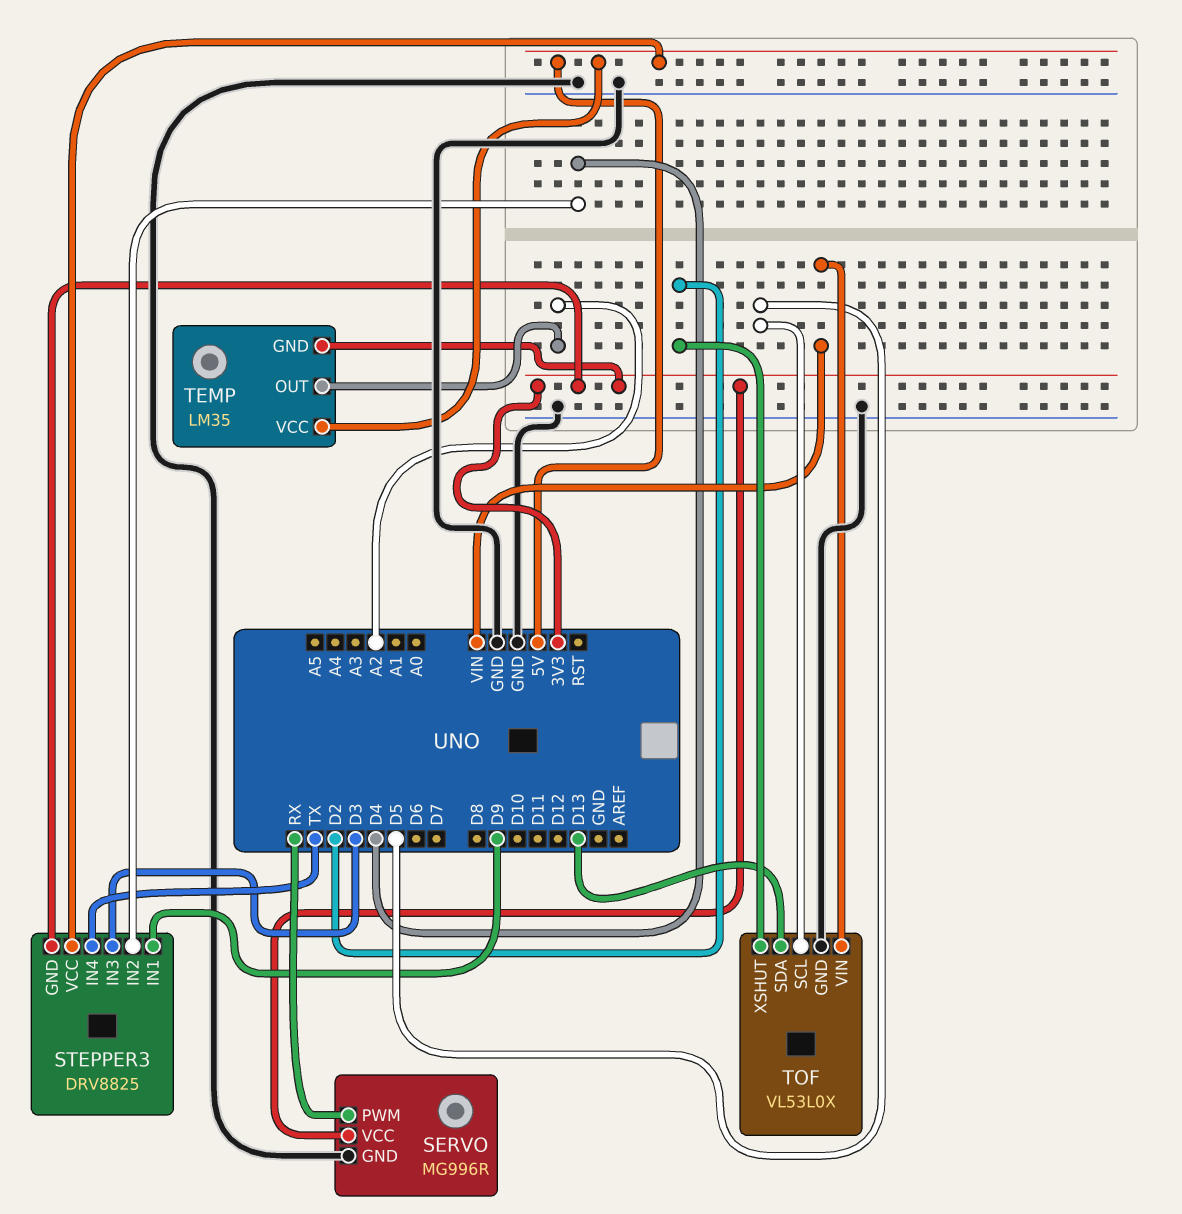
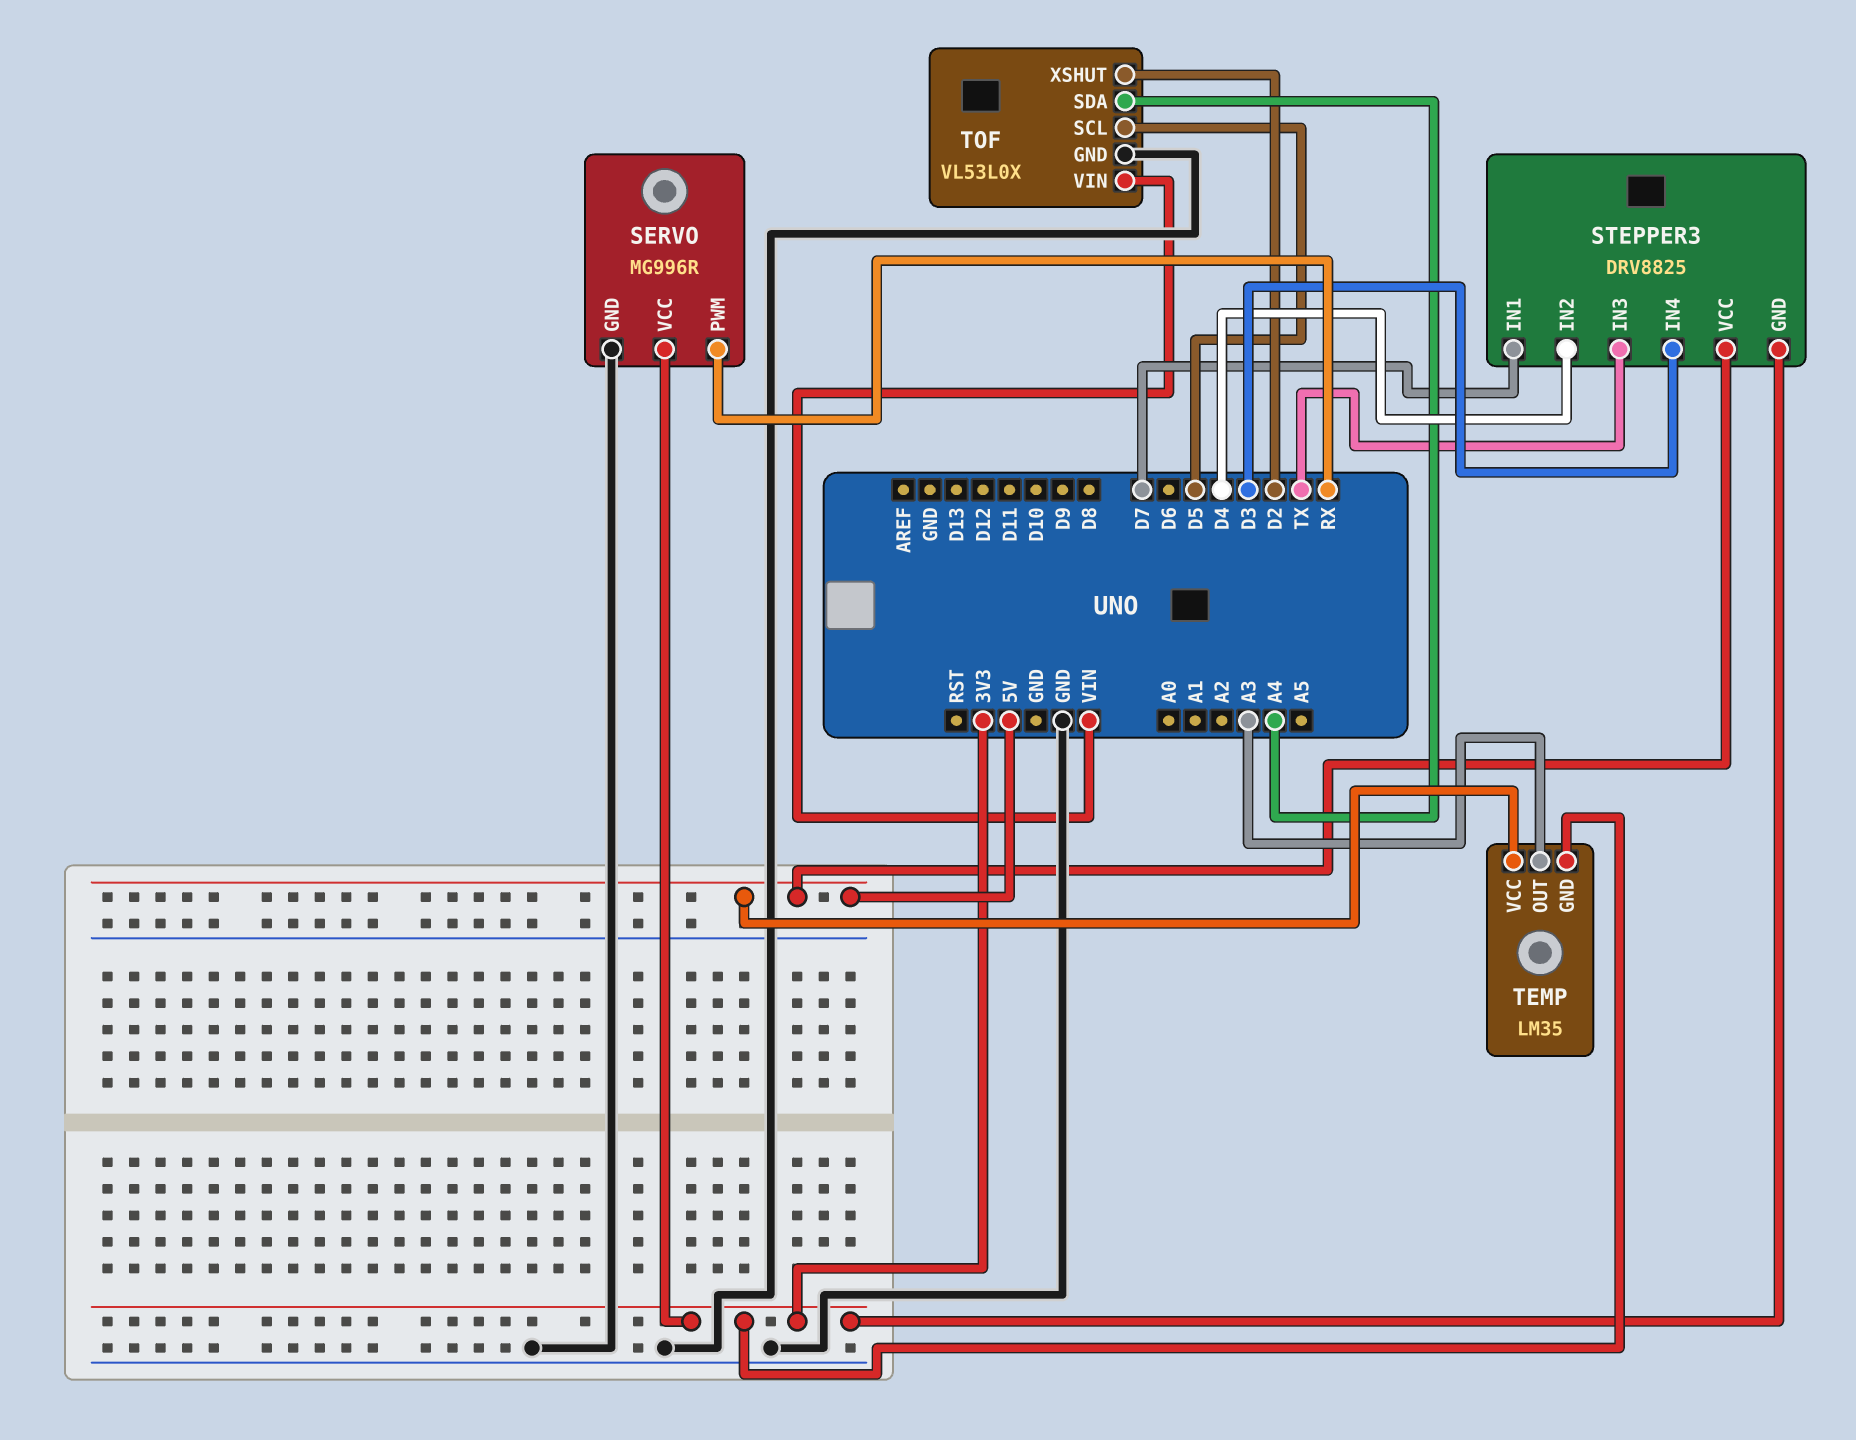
STEPPER3 pin IN1: D9 -> D7
STEPPER3 pin IN3: D3 -> TX
STEPPER3 pin IN4: TX -> D3
TEMP pin OUT: A2 -> A3
TOF pin SDA: D13 -> A4

